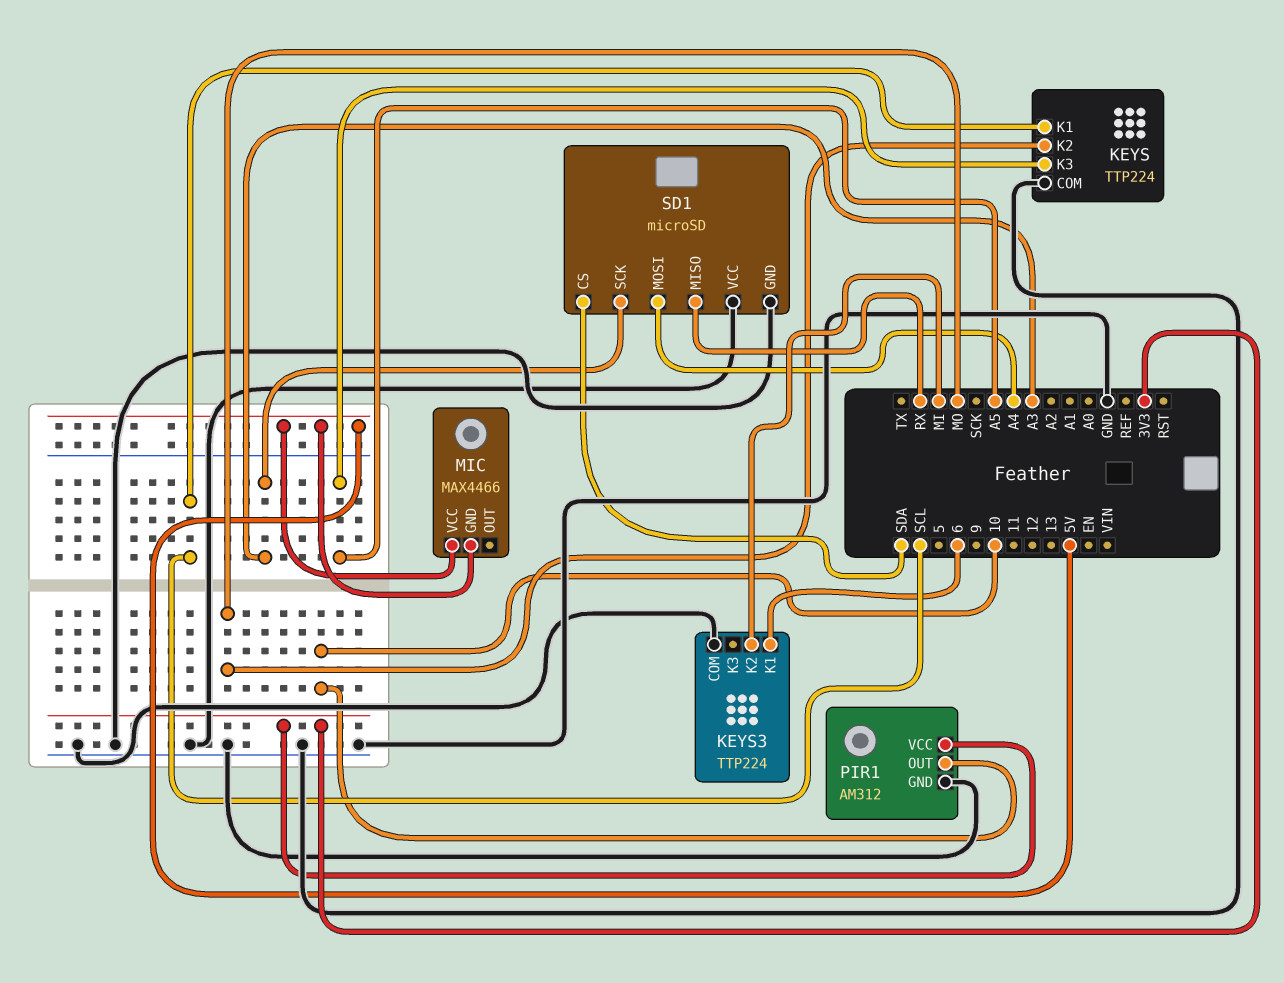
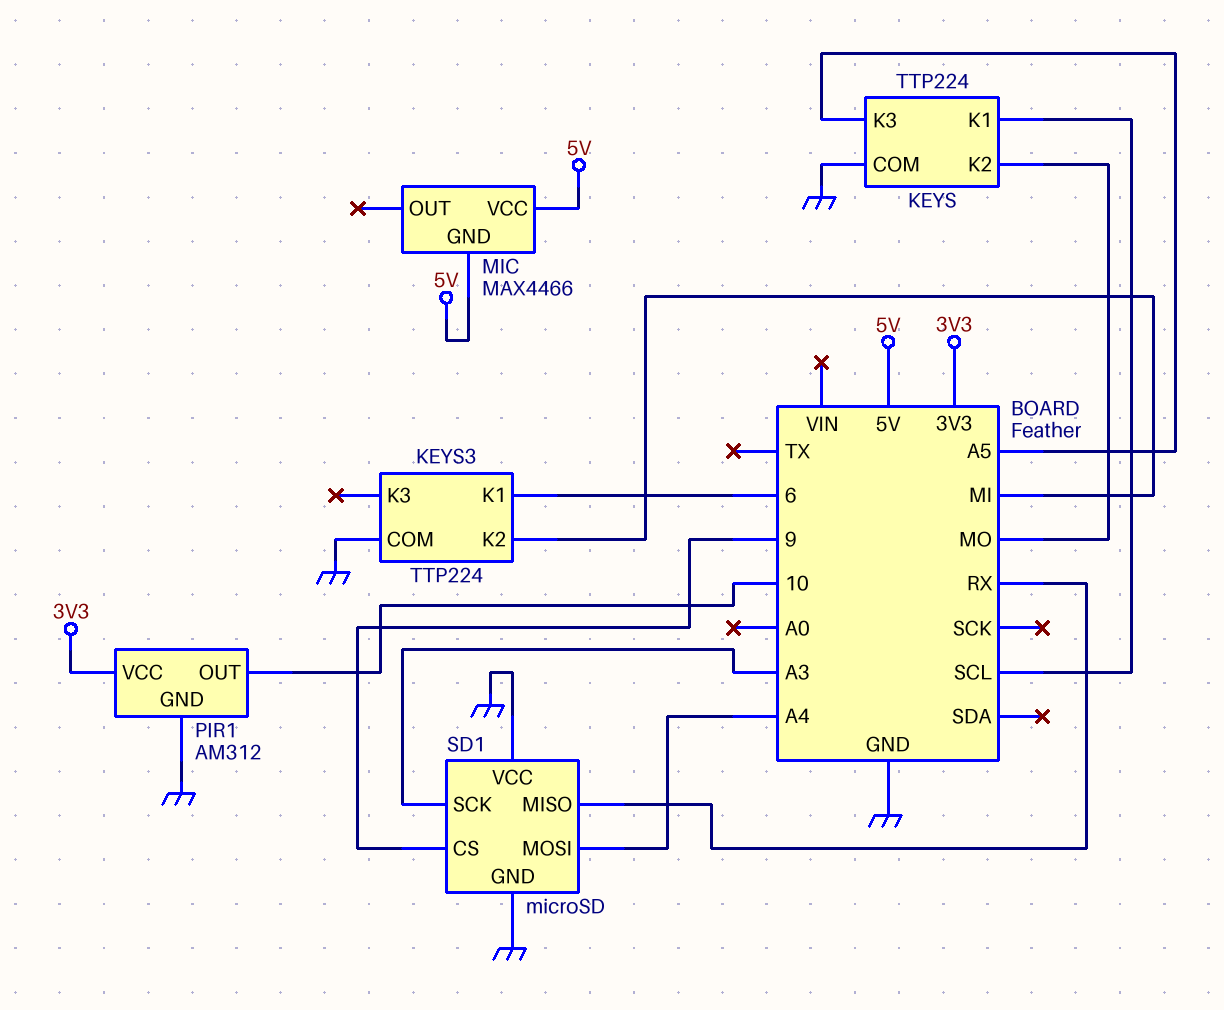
SD1 pin CS: SDA -> 9

